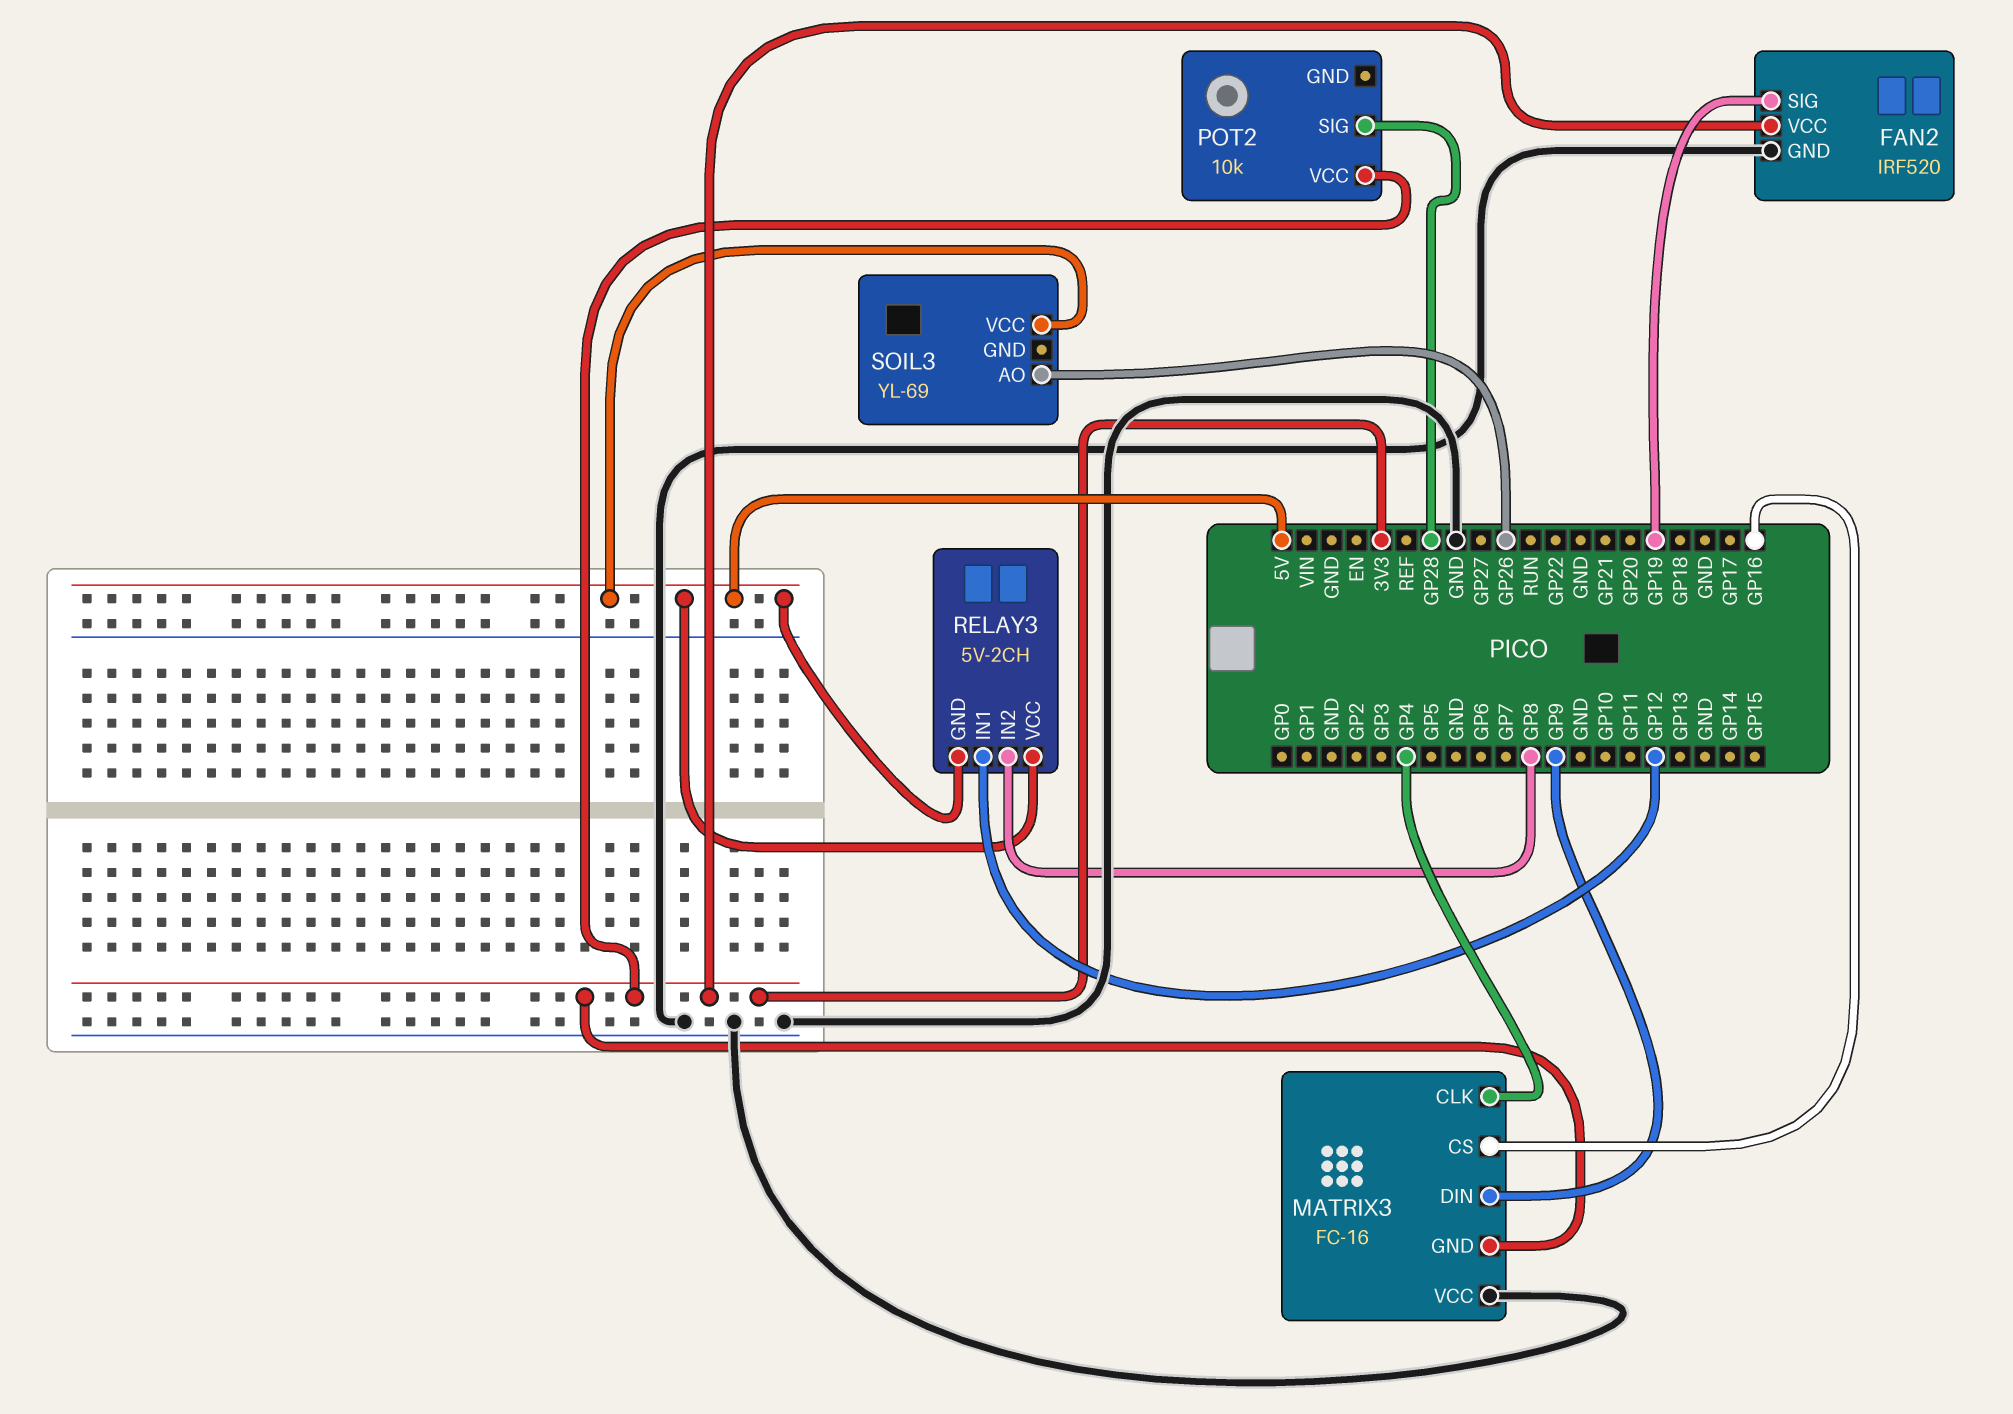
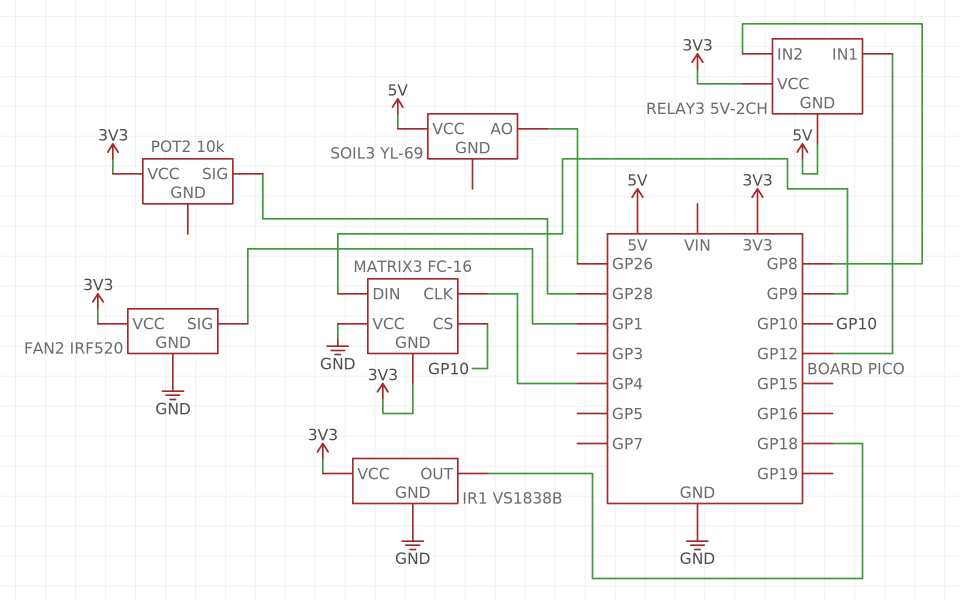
FAN2 pin SIG: GP19 -> GP1
IR1: none -> VS1838B
IR1 pin GND: none -> GND
IR1 pin OUT: none -> GP18
IR1 pin VCC: none -> 3V3
MATRIX3 pin CS: GP16 -> GP10
RELAY3 pin VCC: 5V -> 3V3

